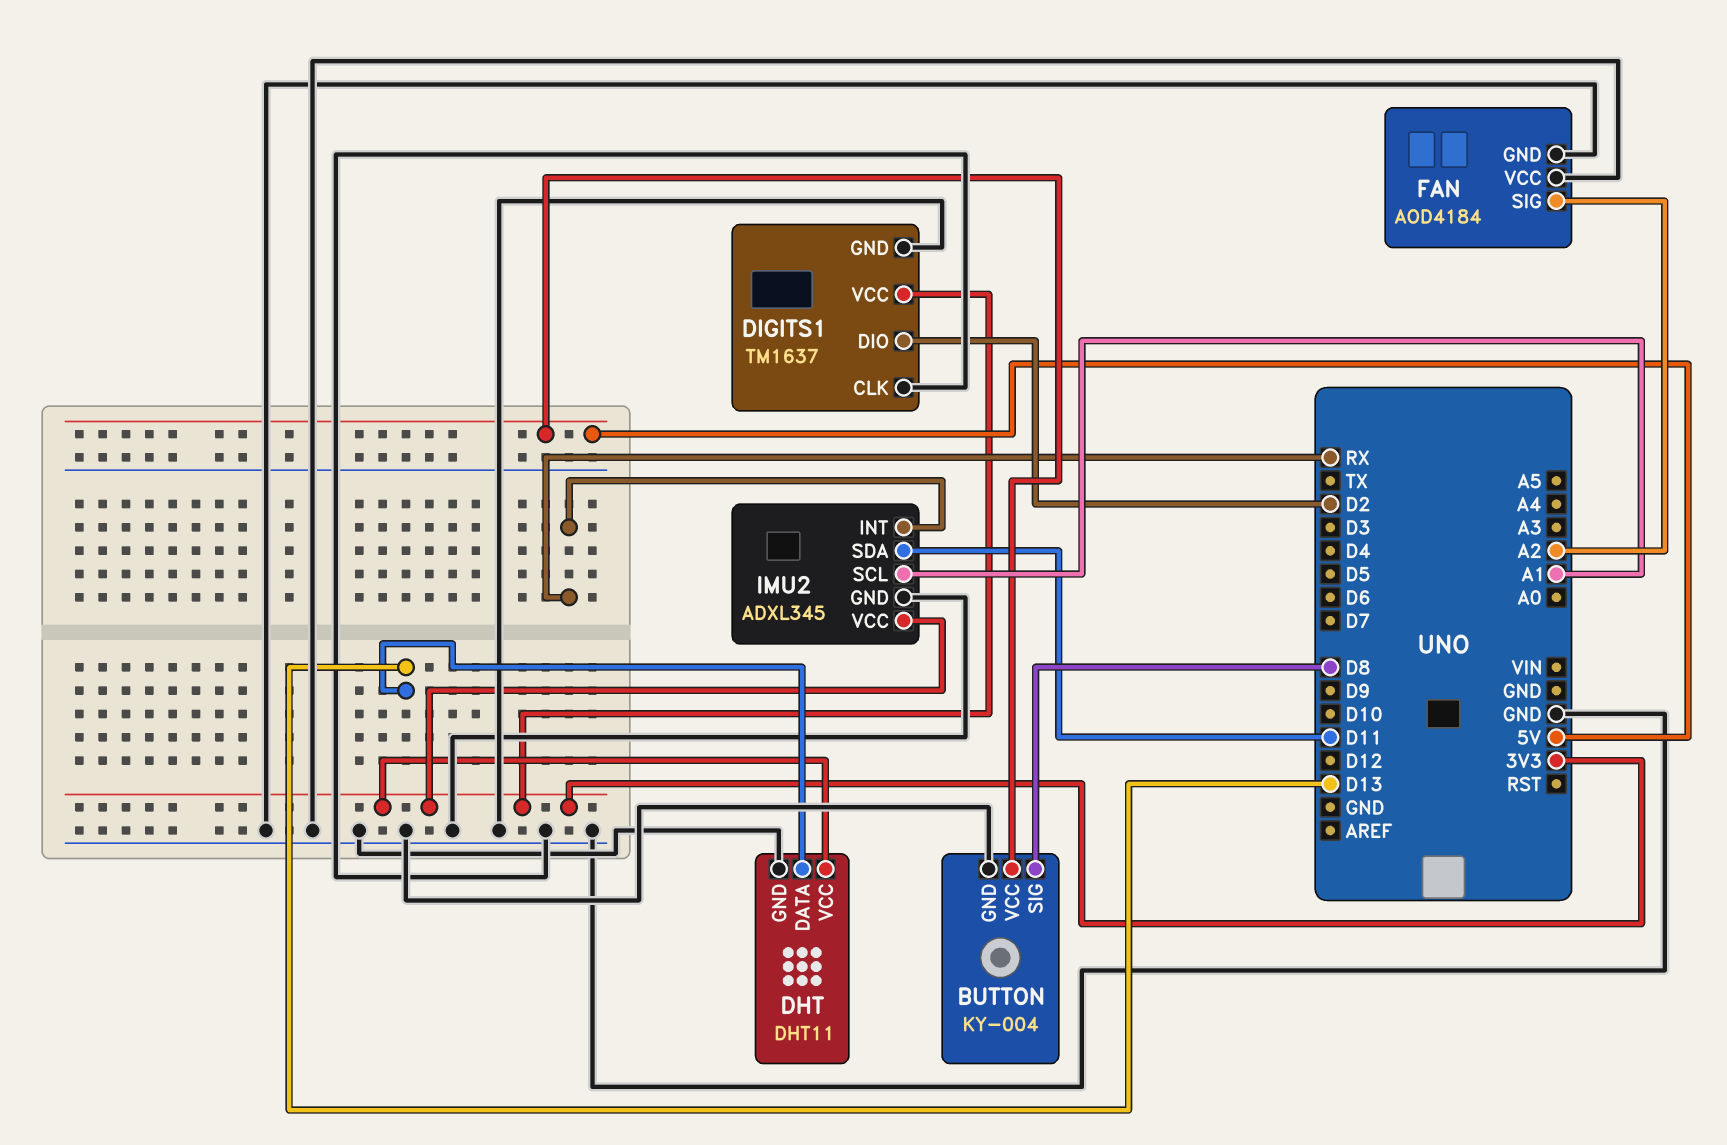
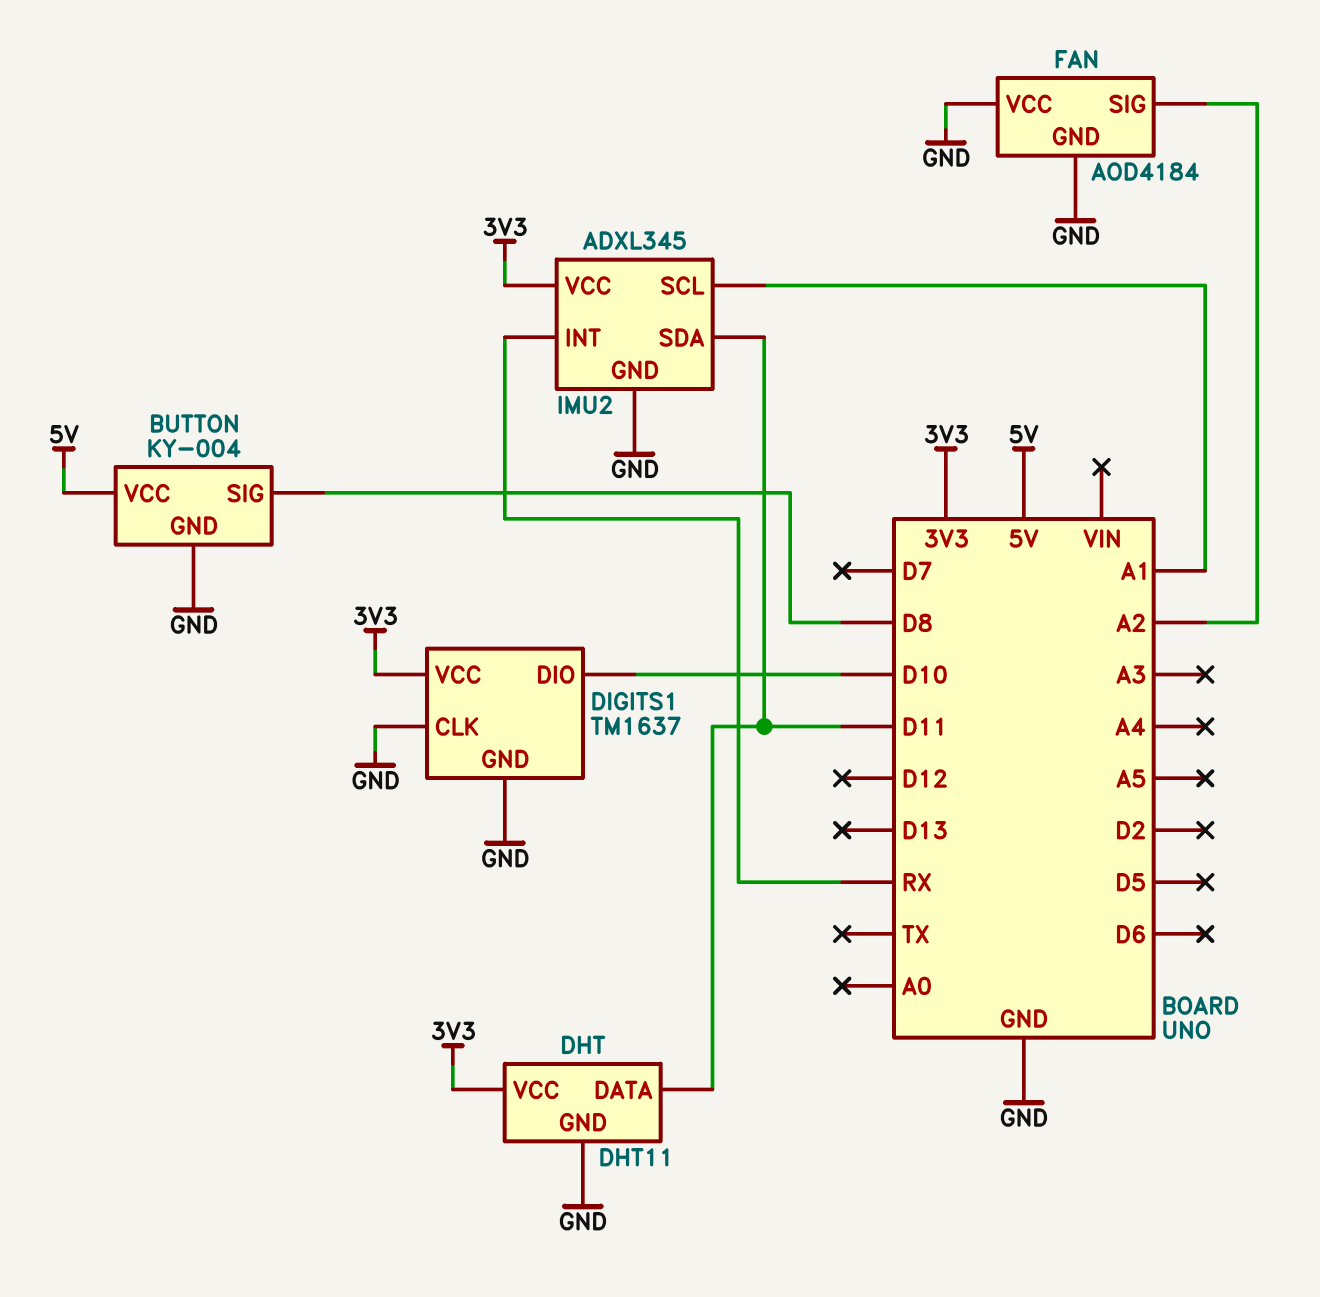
DHT pin DATA: D13 -> D11
DIGITS1 pin DIO: D2 -> D10

